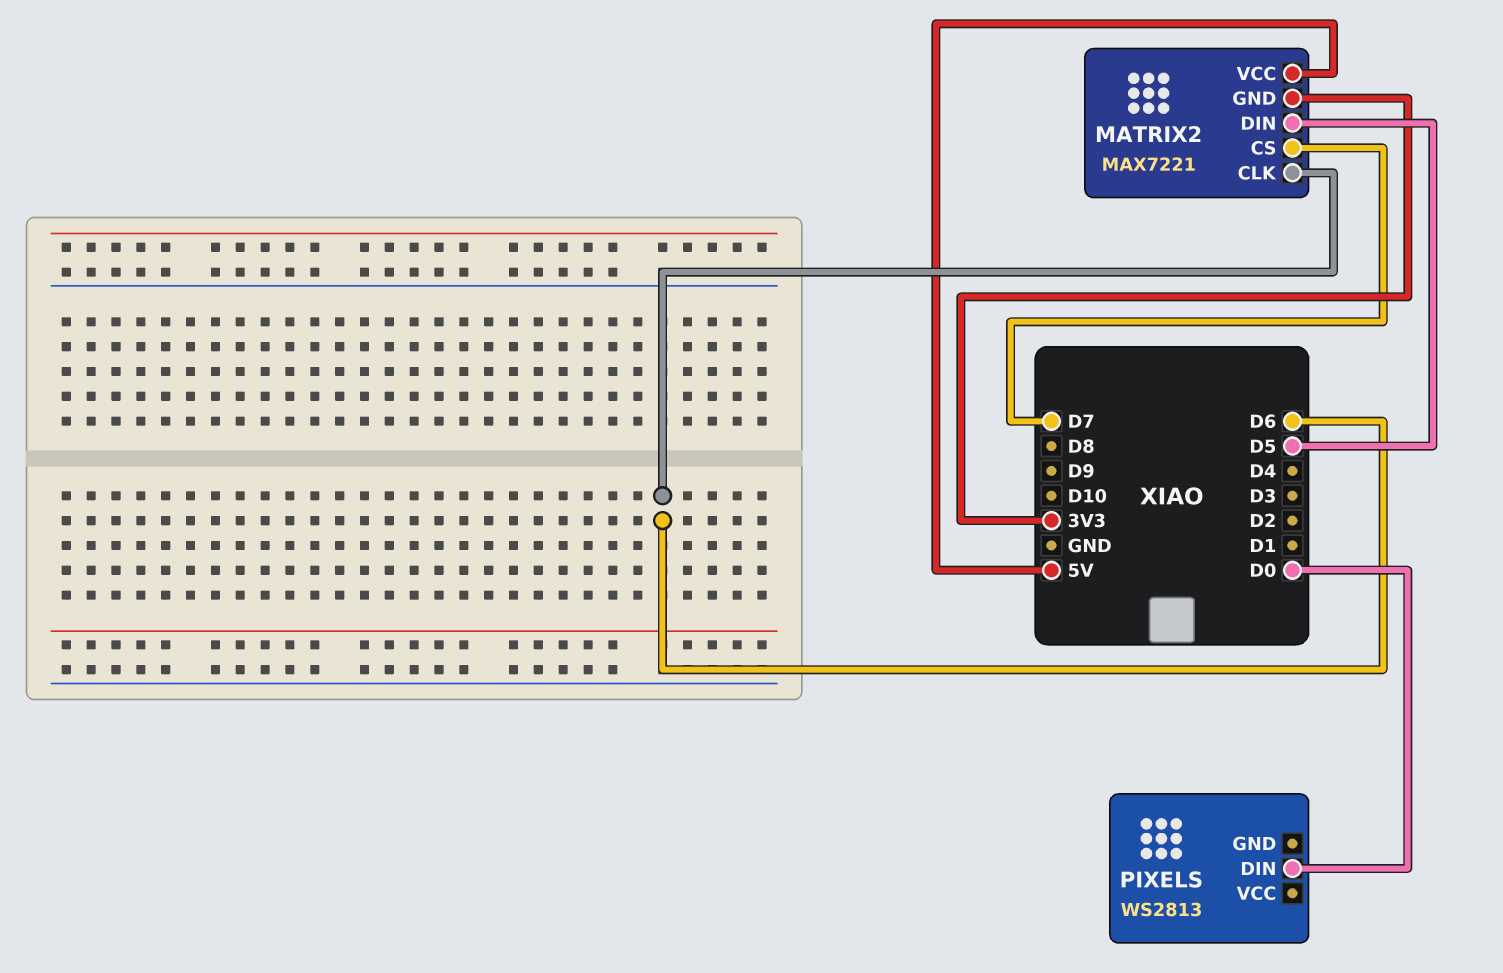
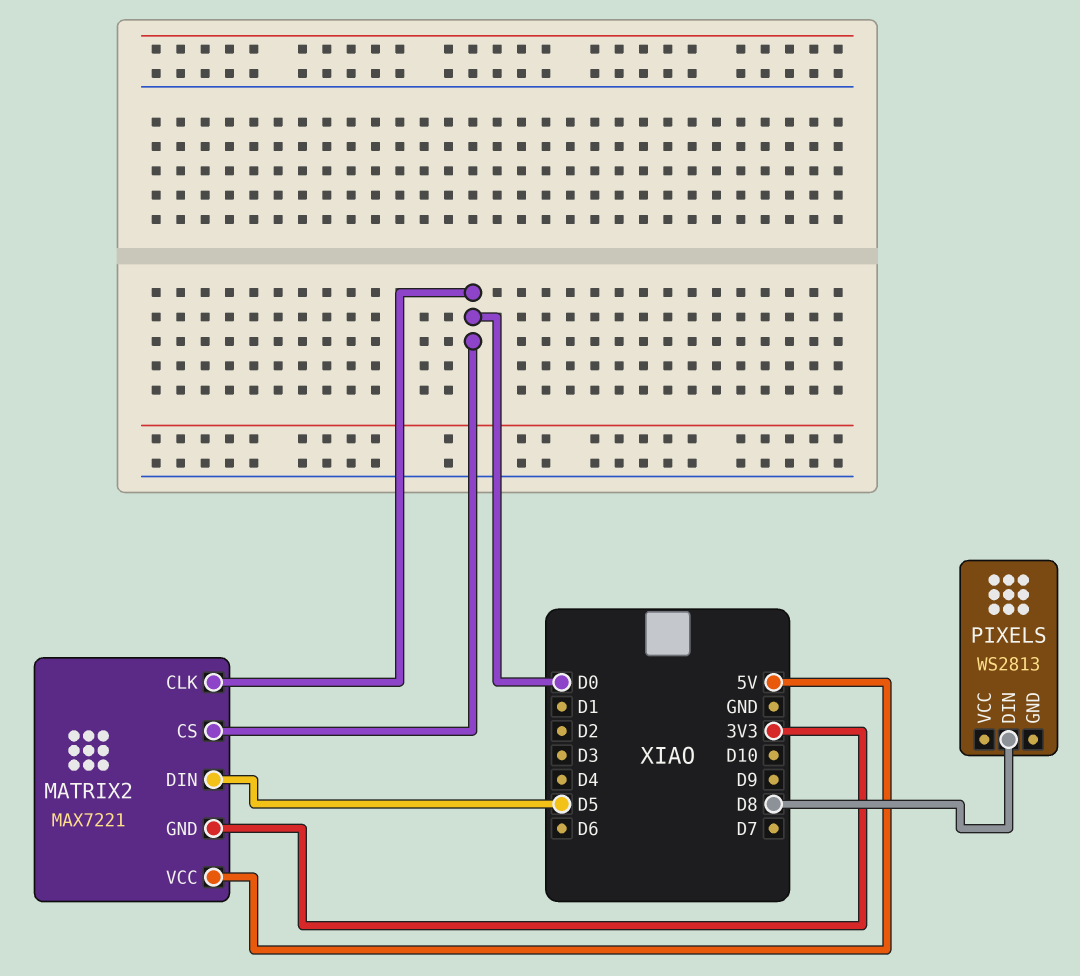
MATRIX2 pin CLK: D6 -> D0
MATRIX2 pin CS: D7 -> D0
PIXELS pin DIN: D0 -> D8

